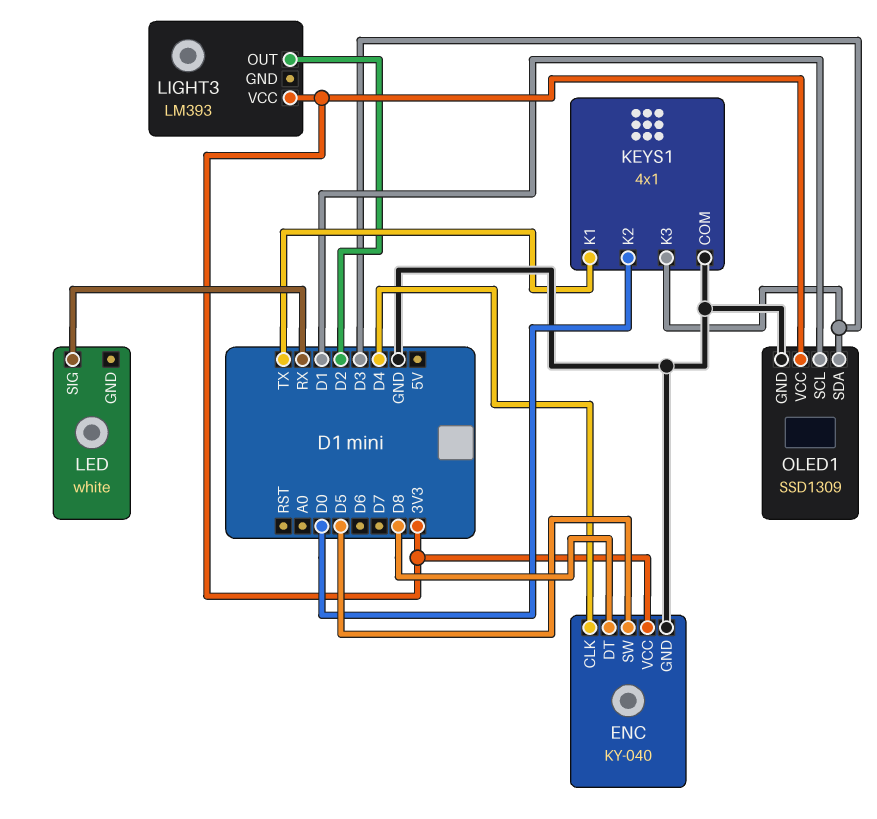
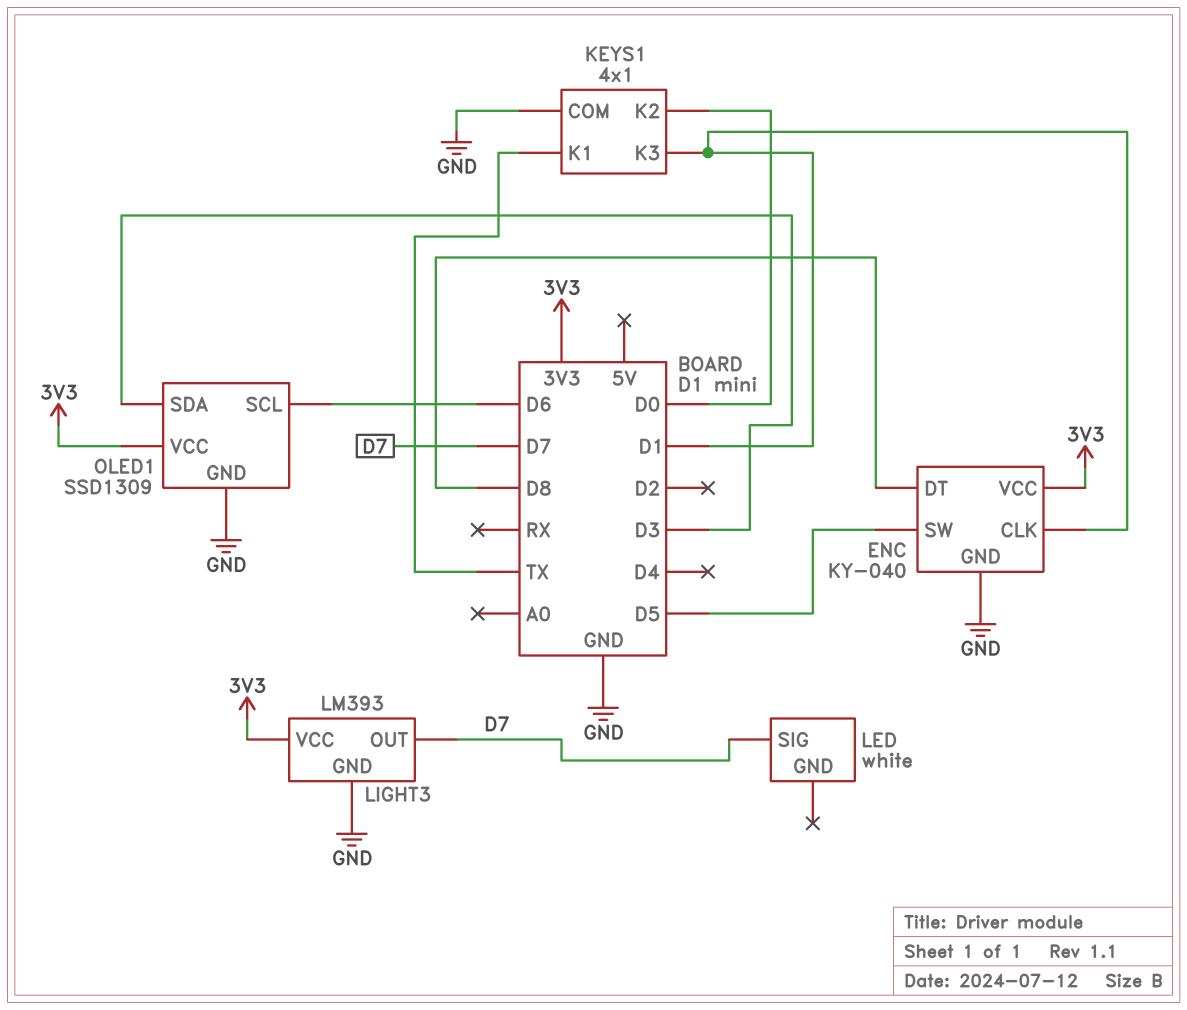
ENC pin CLK: D4 -> D1
KEYS1 pin K3: D3 -> D1
LED pin SIG: RX -> D7
LIGHT3 pin GND: none -> GND
LIGHT3 pin OUT: D2 -> D7
OLED1 pin SCL: D1 -> D6

